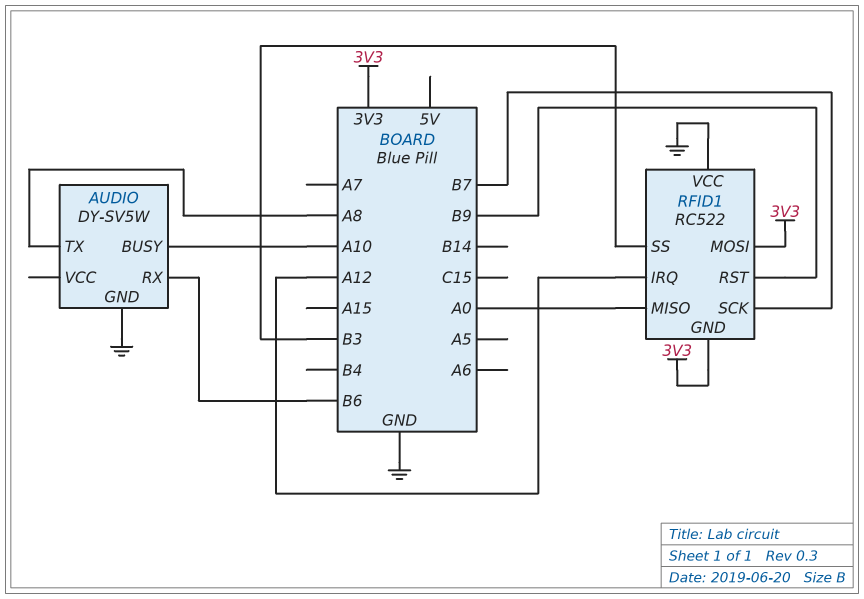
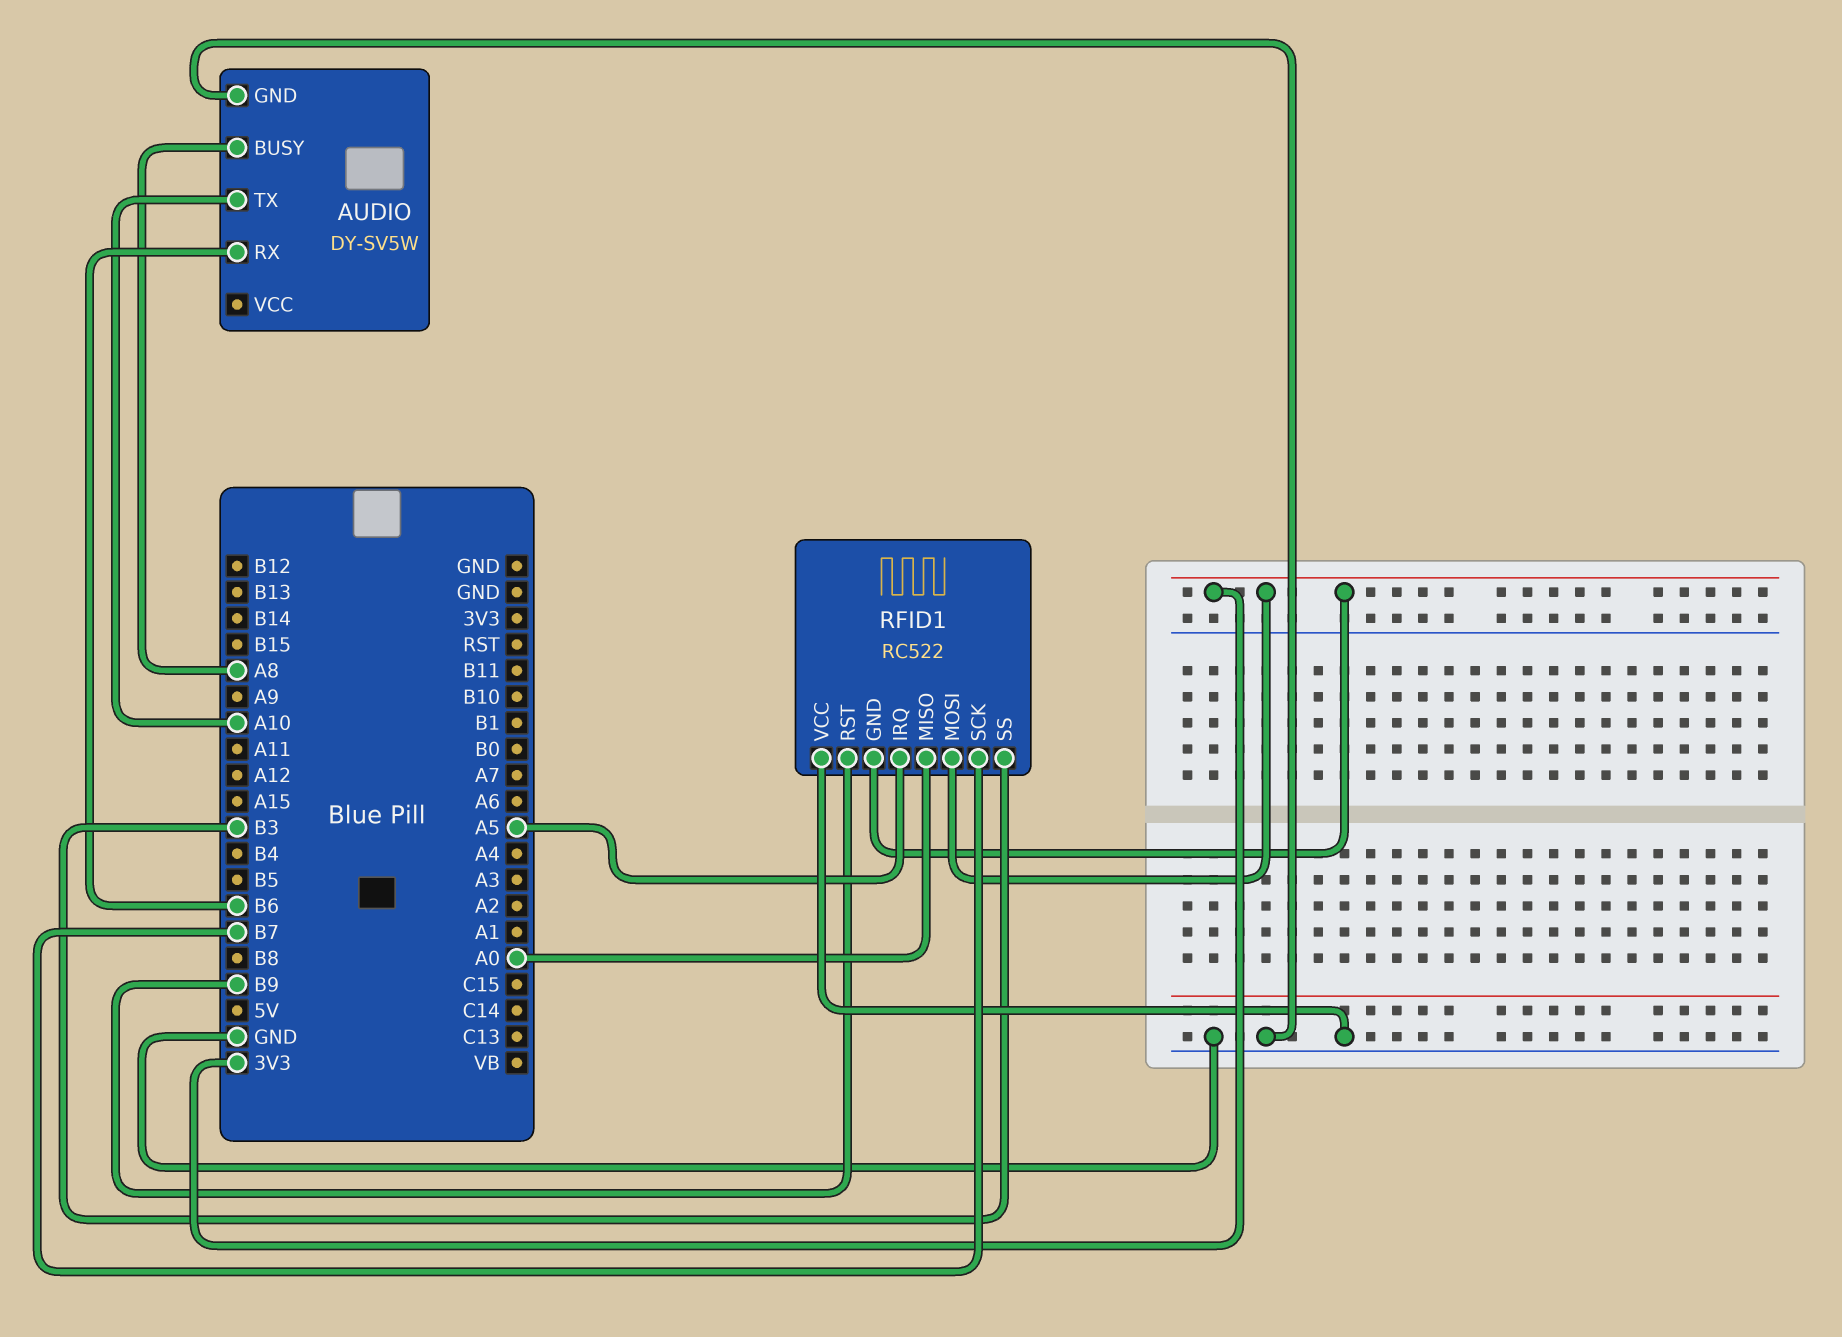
AUDIO pin BUSY: A10 -> A8
AUDIO pin TX: A8 -> A10
RFID1 pin IRQ: A12 -> A5

